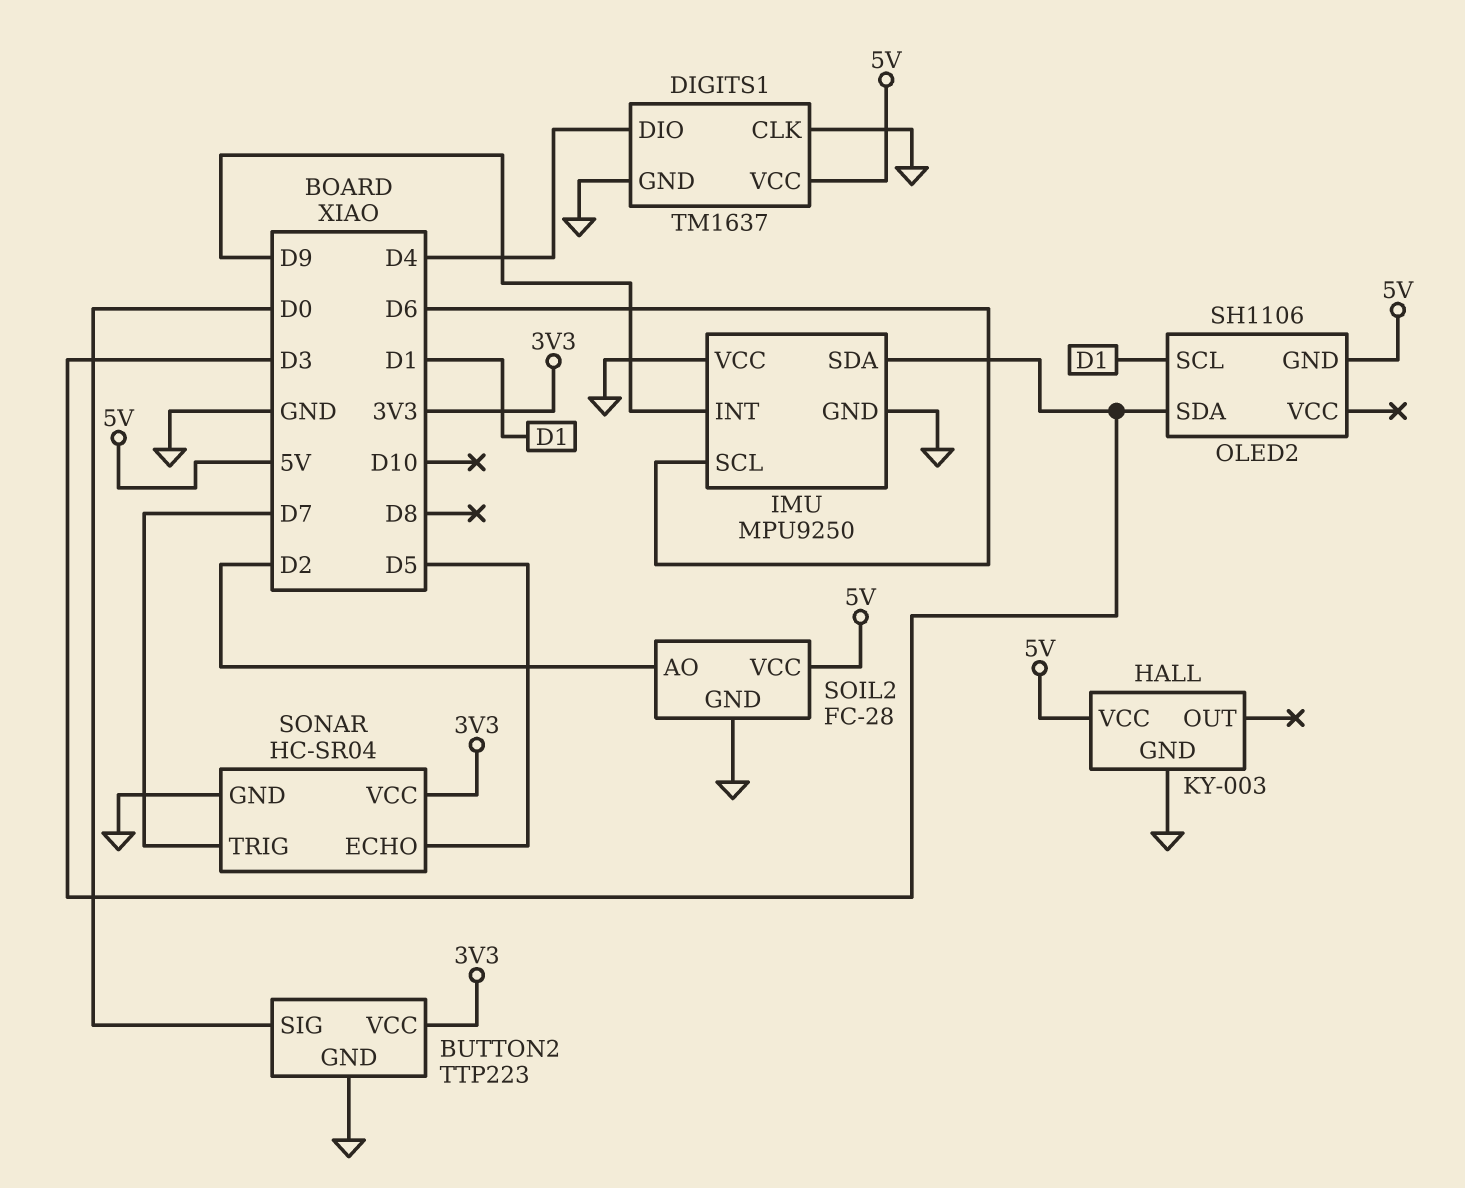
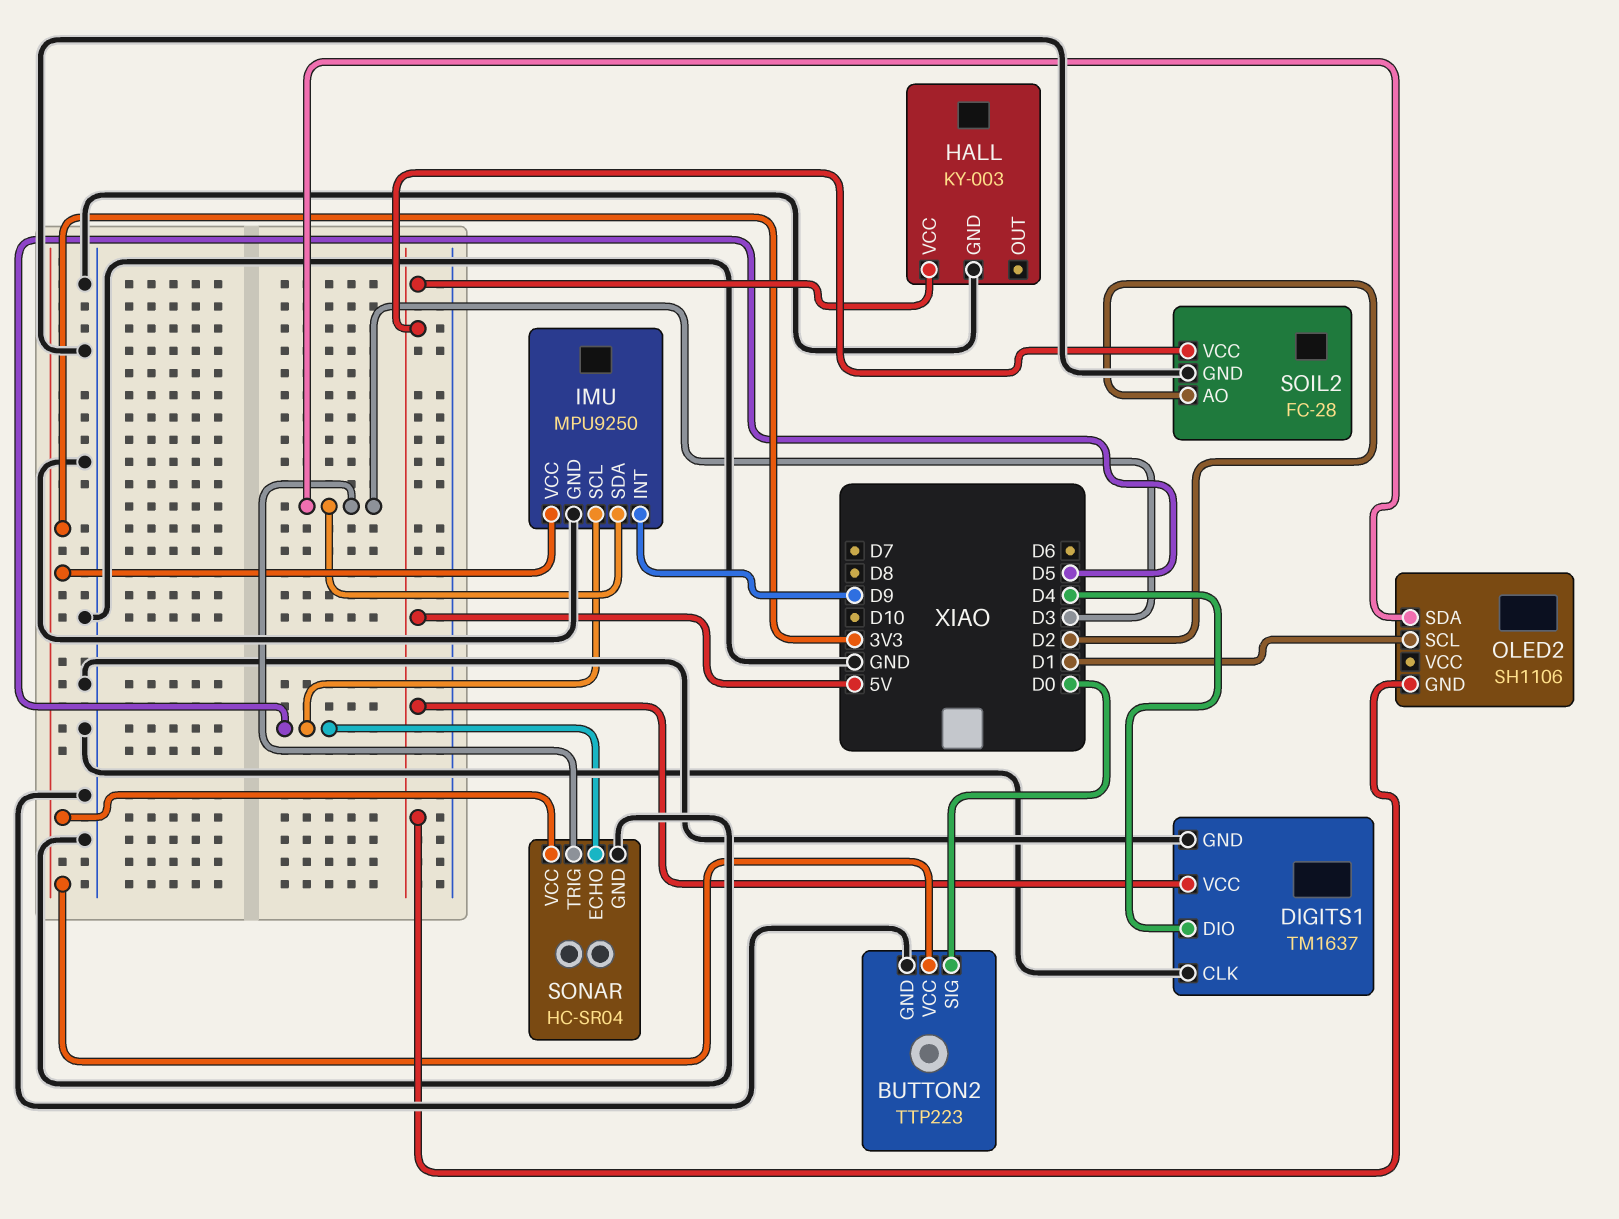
IMU pin SCL: D6 -> D5
IMU pin VCC: GND -> 3V3
SONAR pin TRIG: D7 -> D3

